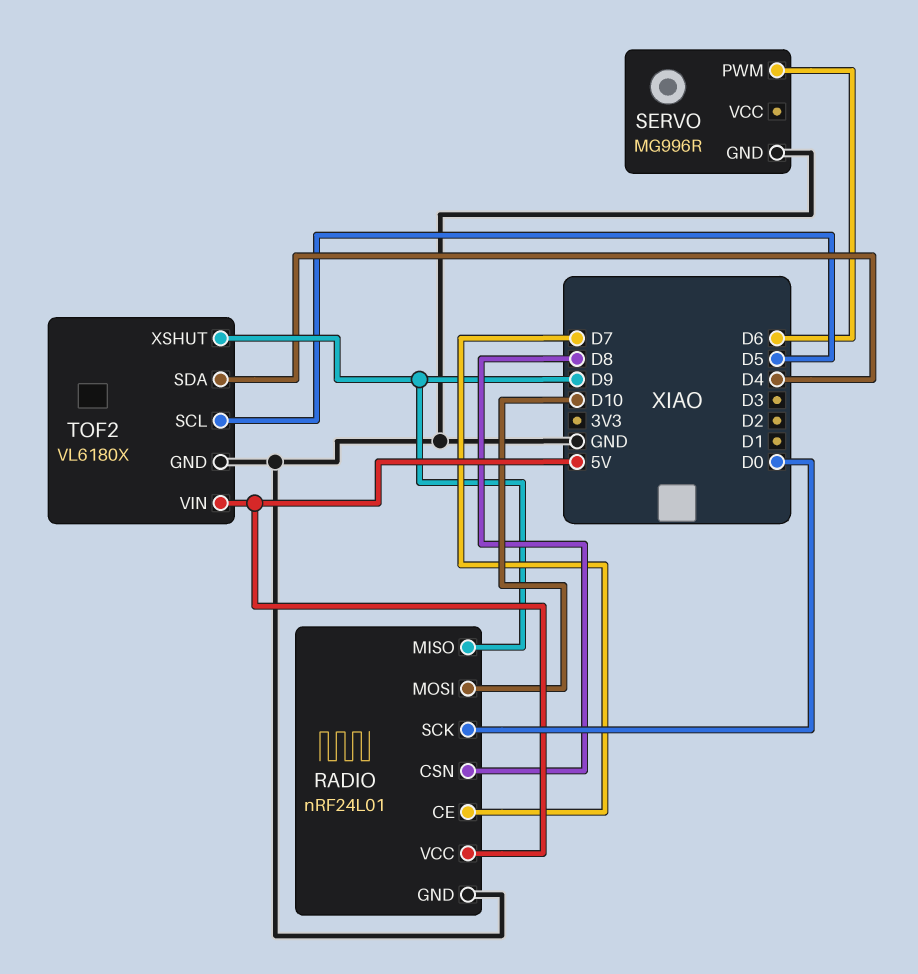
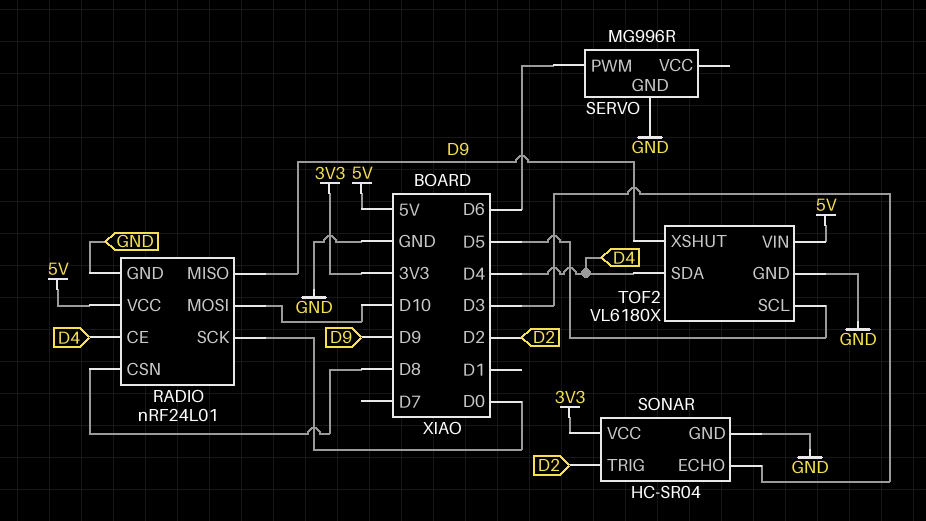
RADIO pin CE: D7 -> D4
SONAR: none -> HC-SR04
SONAR pin ECHO: none -> D3
SONAR pin GND: none -> GND
SONAR pin TRIG: none -> D2
SONAR pin VCC: none -> 3V3

